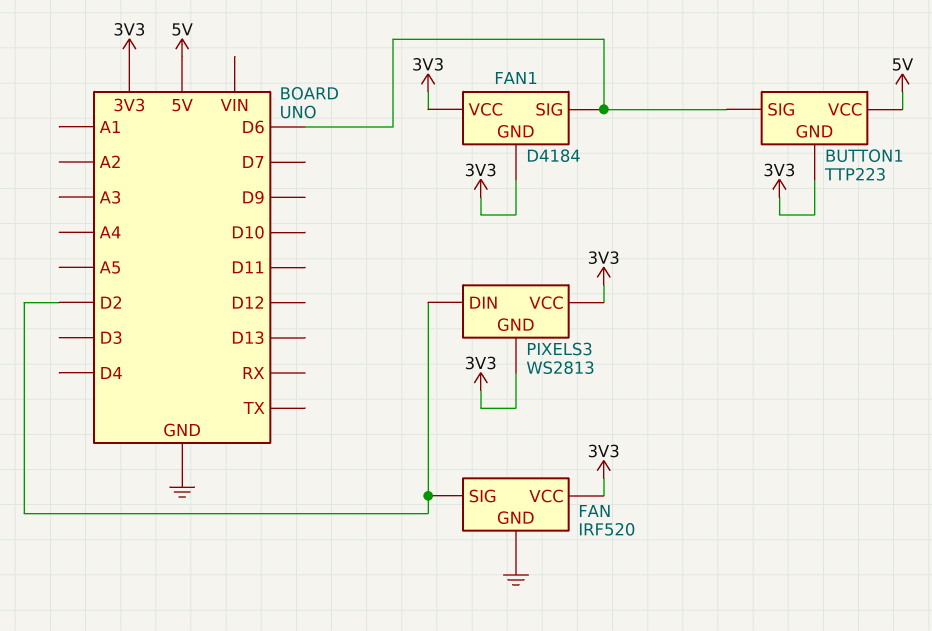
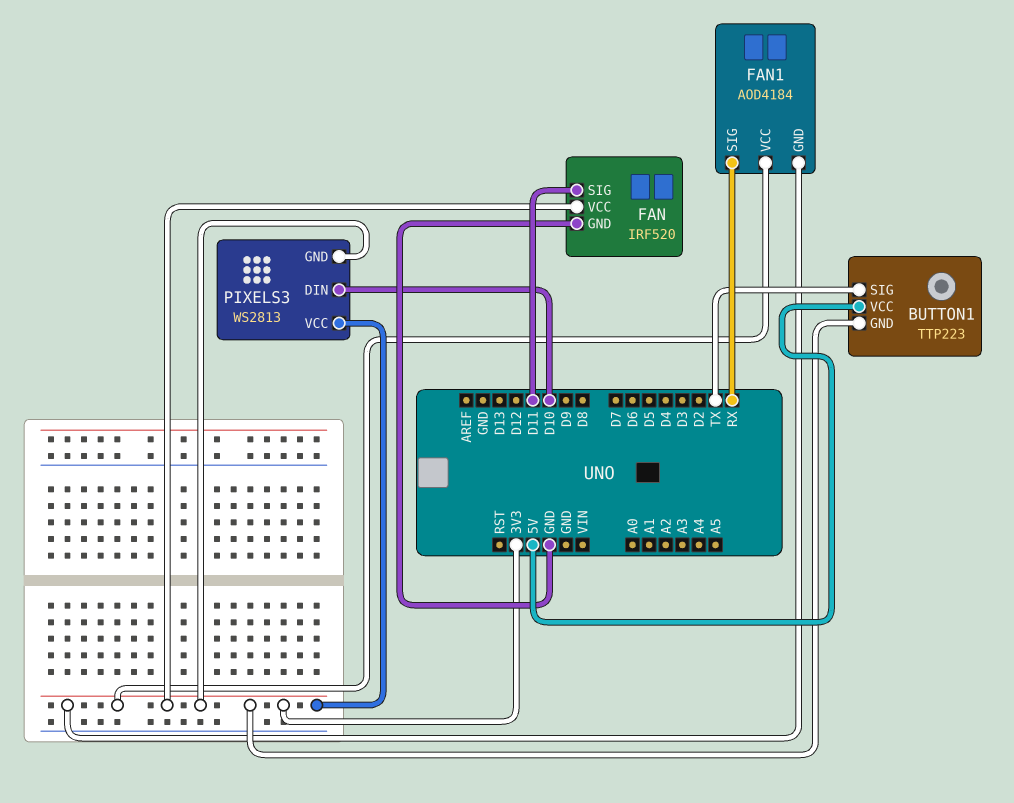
BUTTON1 pin SIG: D6 -> TX
FAN pin SIG: D2 -> D11
FAN1: D4184 -> AOD4184
FAN1 pin SIG: D6 -> RX
PIXELS3 pin DIN: D2 -> D10

